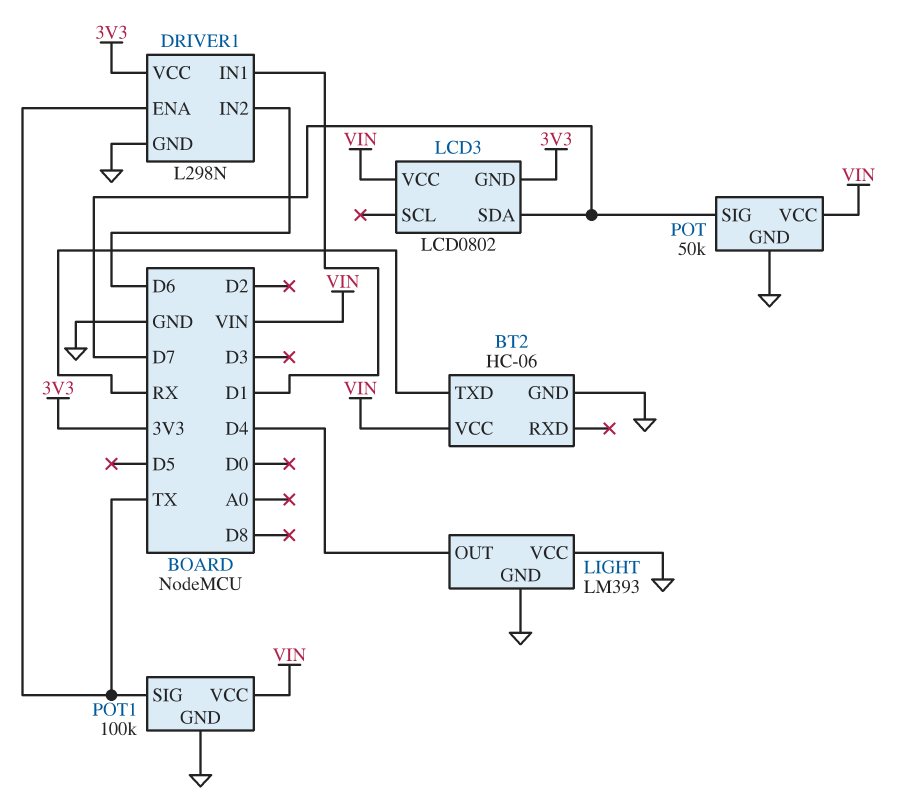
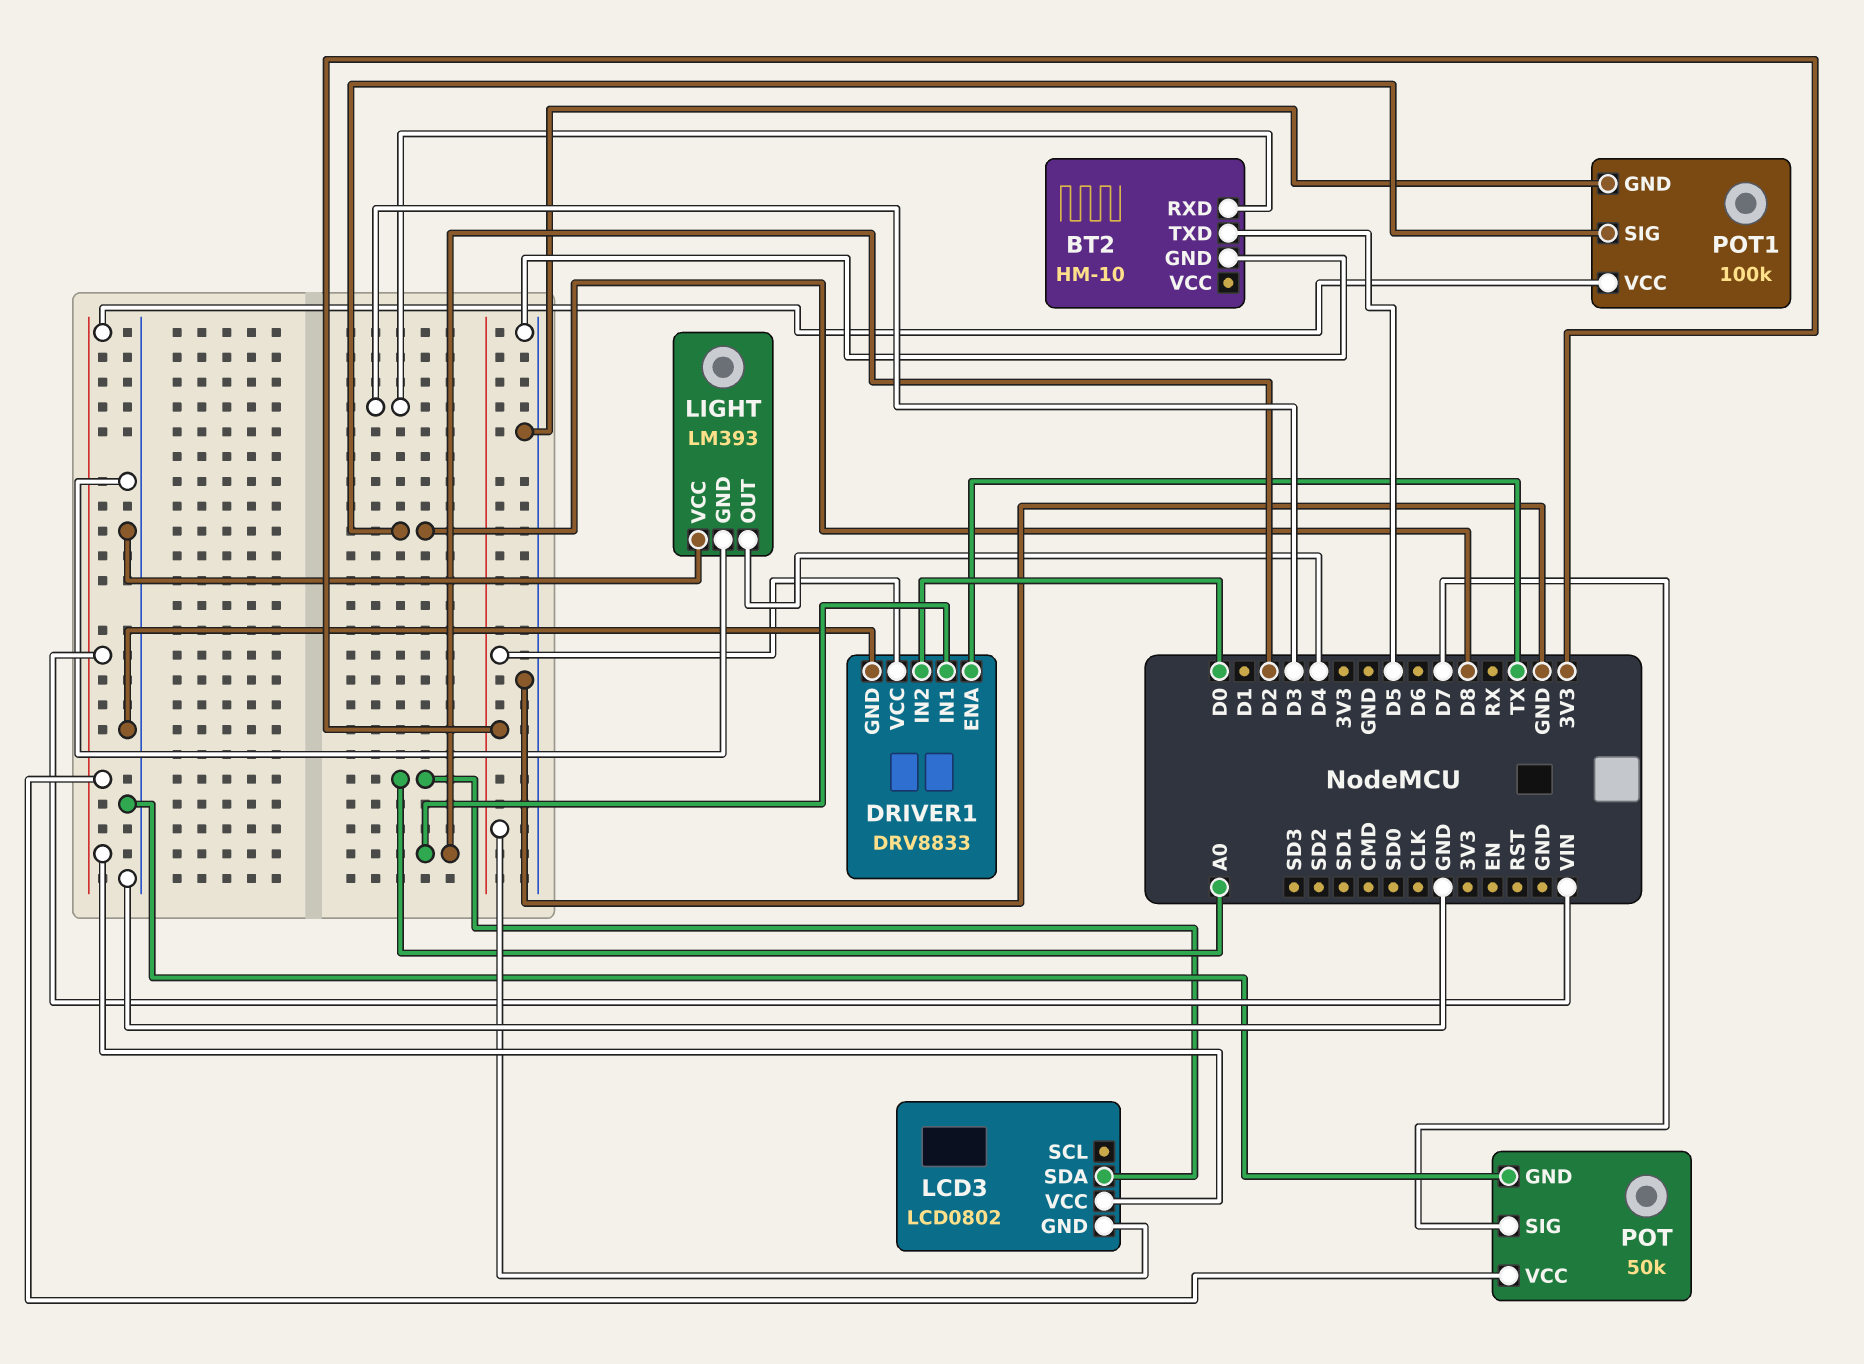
BT2: HC-06 -> HM-10
BT2 pin RXD: none -> D3
BT2 pin TXD: RX -> D5
BT2 pin VCC: VIN -> none
DRIVER1: L298N -> DRV8833
DRIVER1 pin IN1: D1 -> D2
DRIVER1 pin IN2: D6 -> D0
LCD3 pin SDA: D7 -> A0
POT1 pin SIG: TX -> D8

